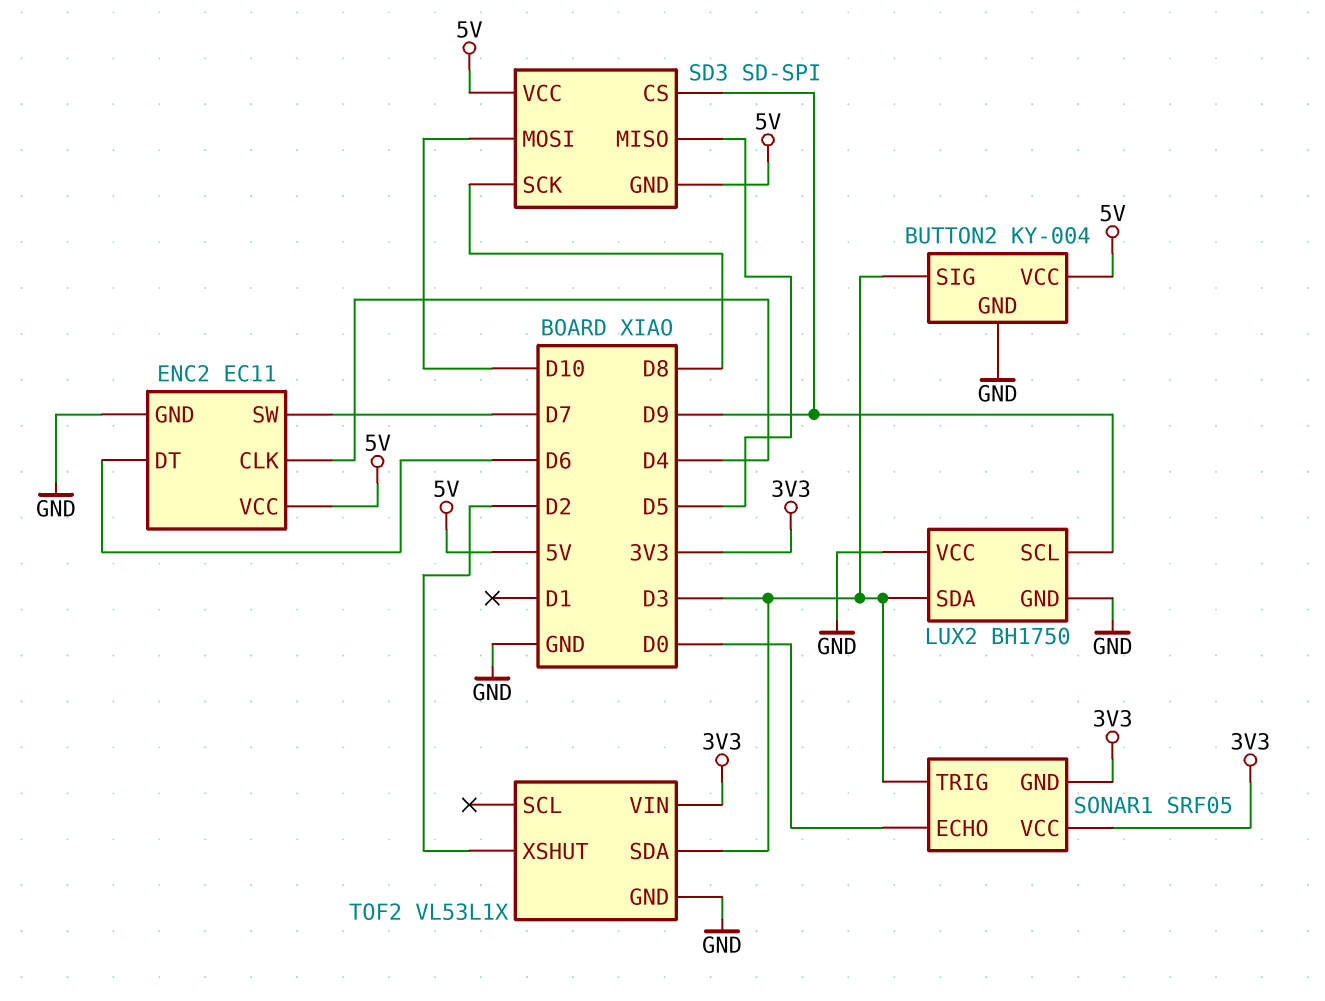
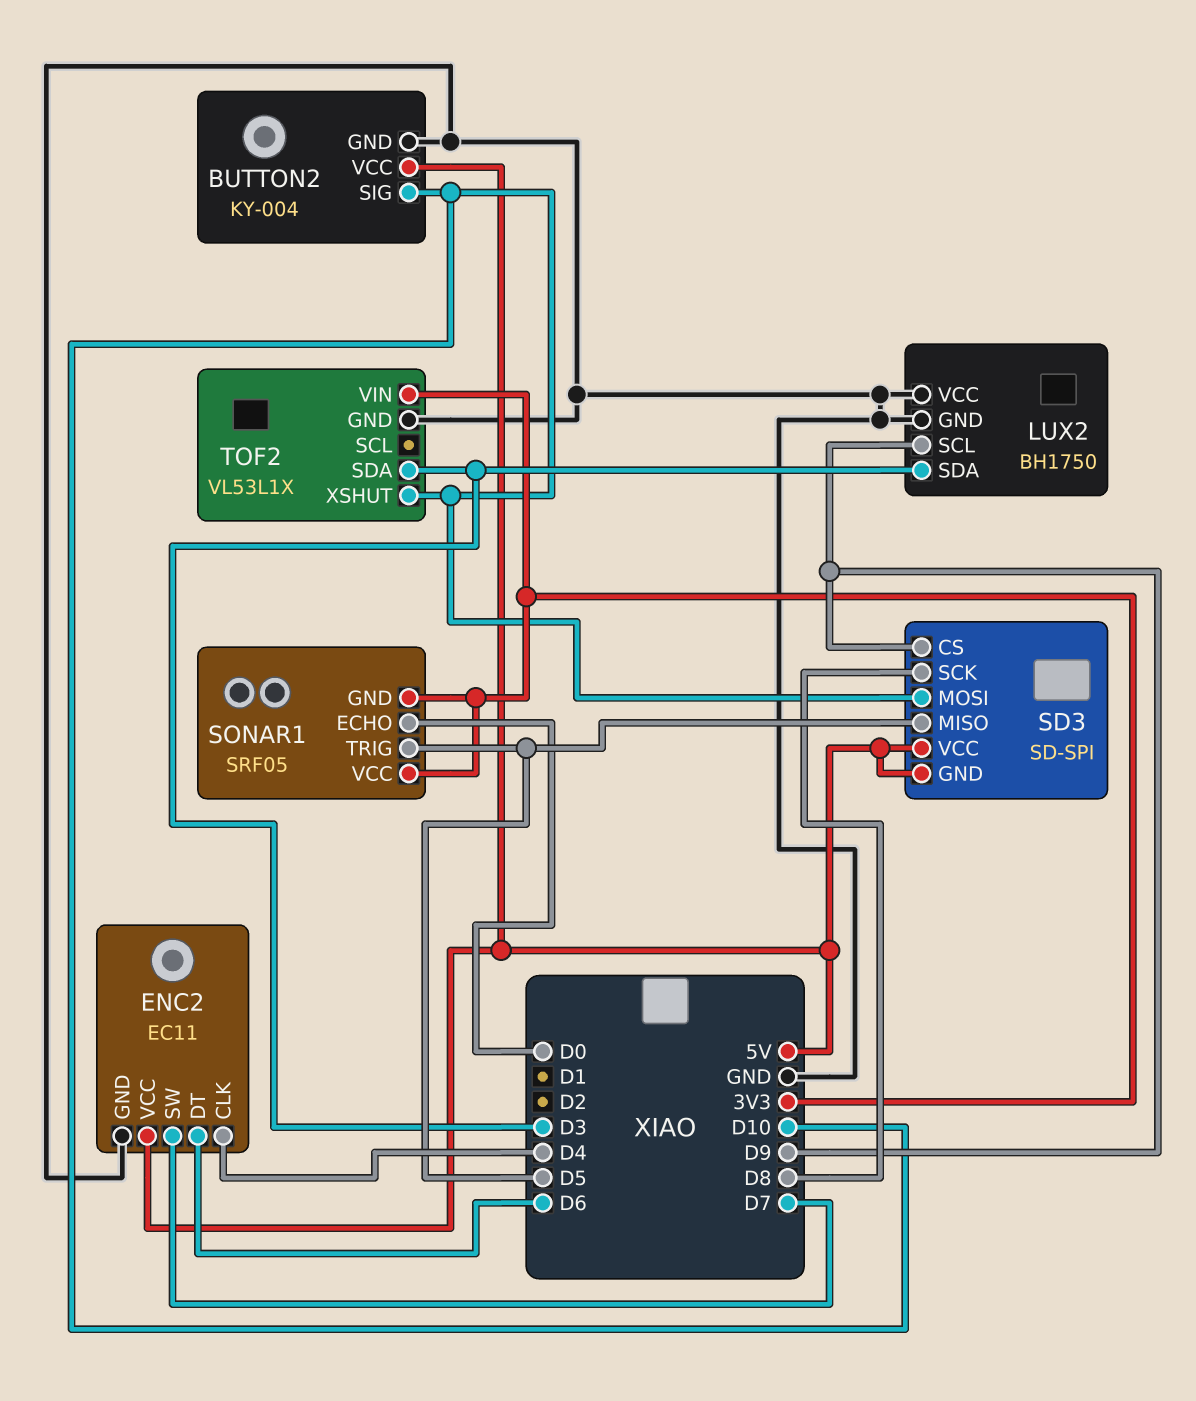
BUTTON2 pin SIG: D3 -> D10
SONAR1 pin TRIG: D3 -> D5
TOF2 pin XSHUT: D2 -> D10

